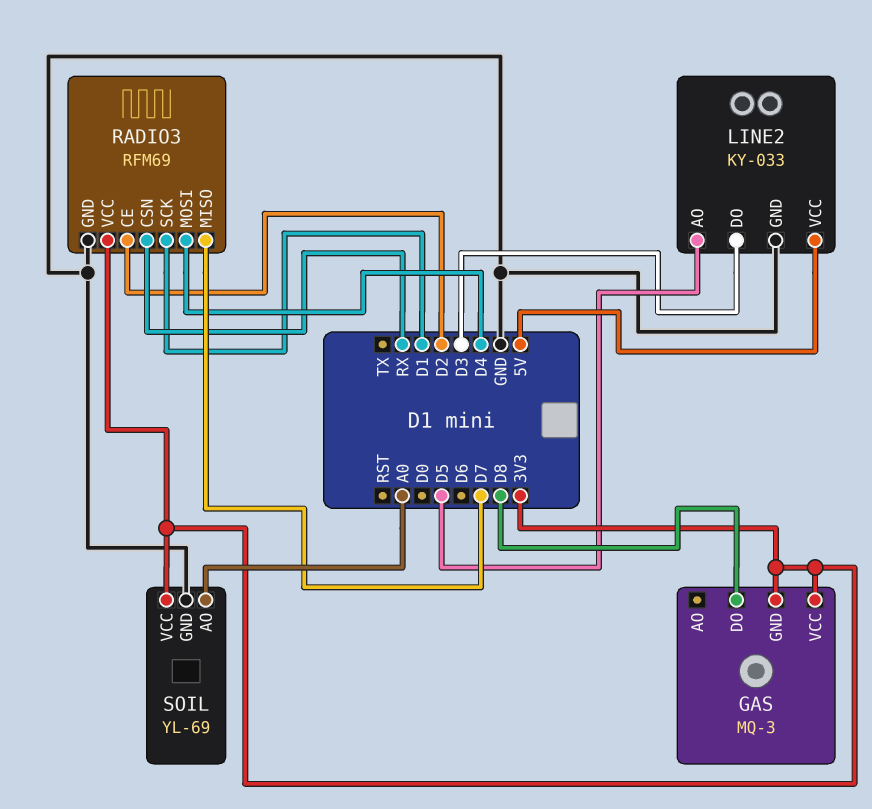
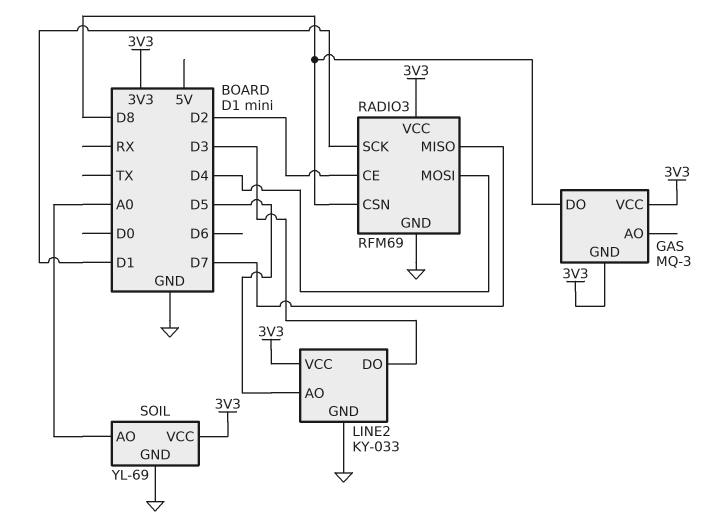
LINE2 pin VCC: 5V -> 3V3
RADIO3 pin CSN: RX -> D8

